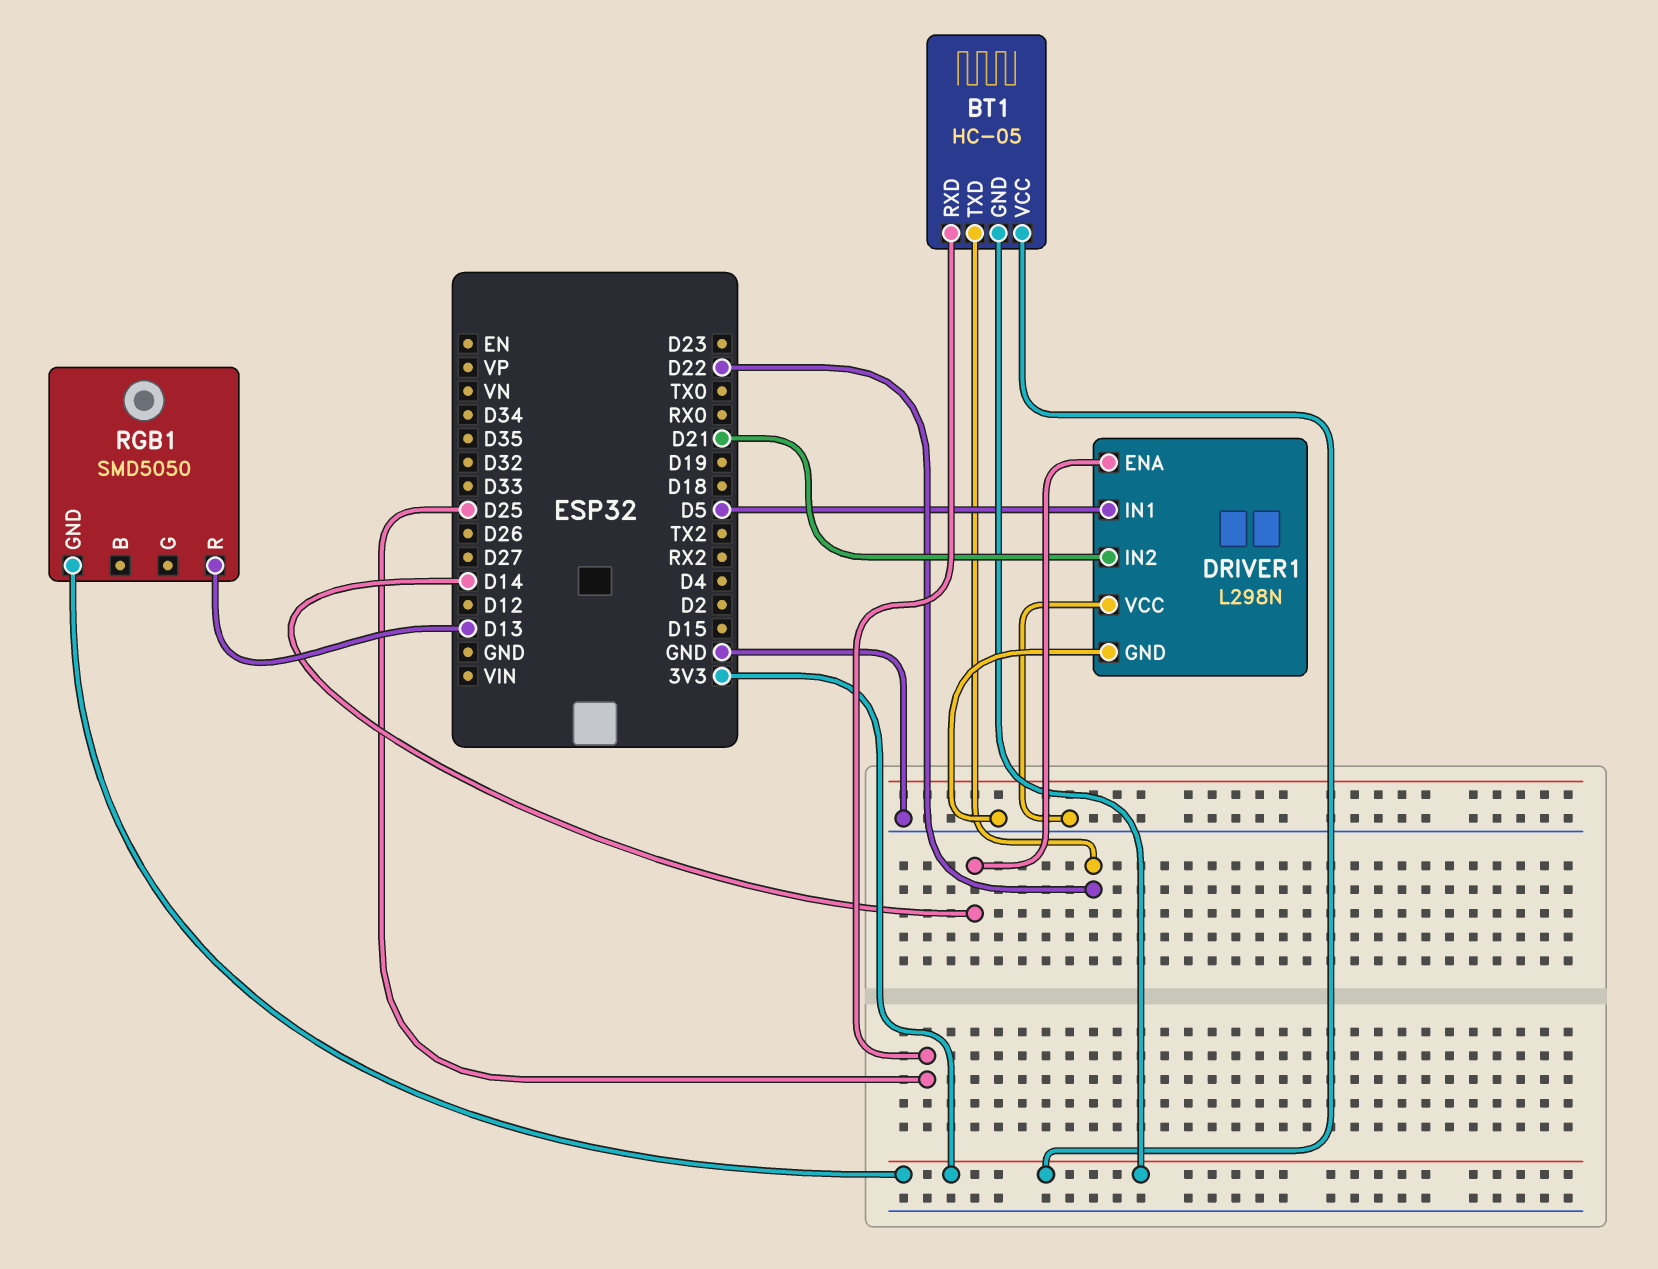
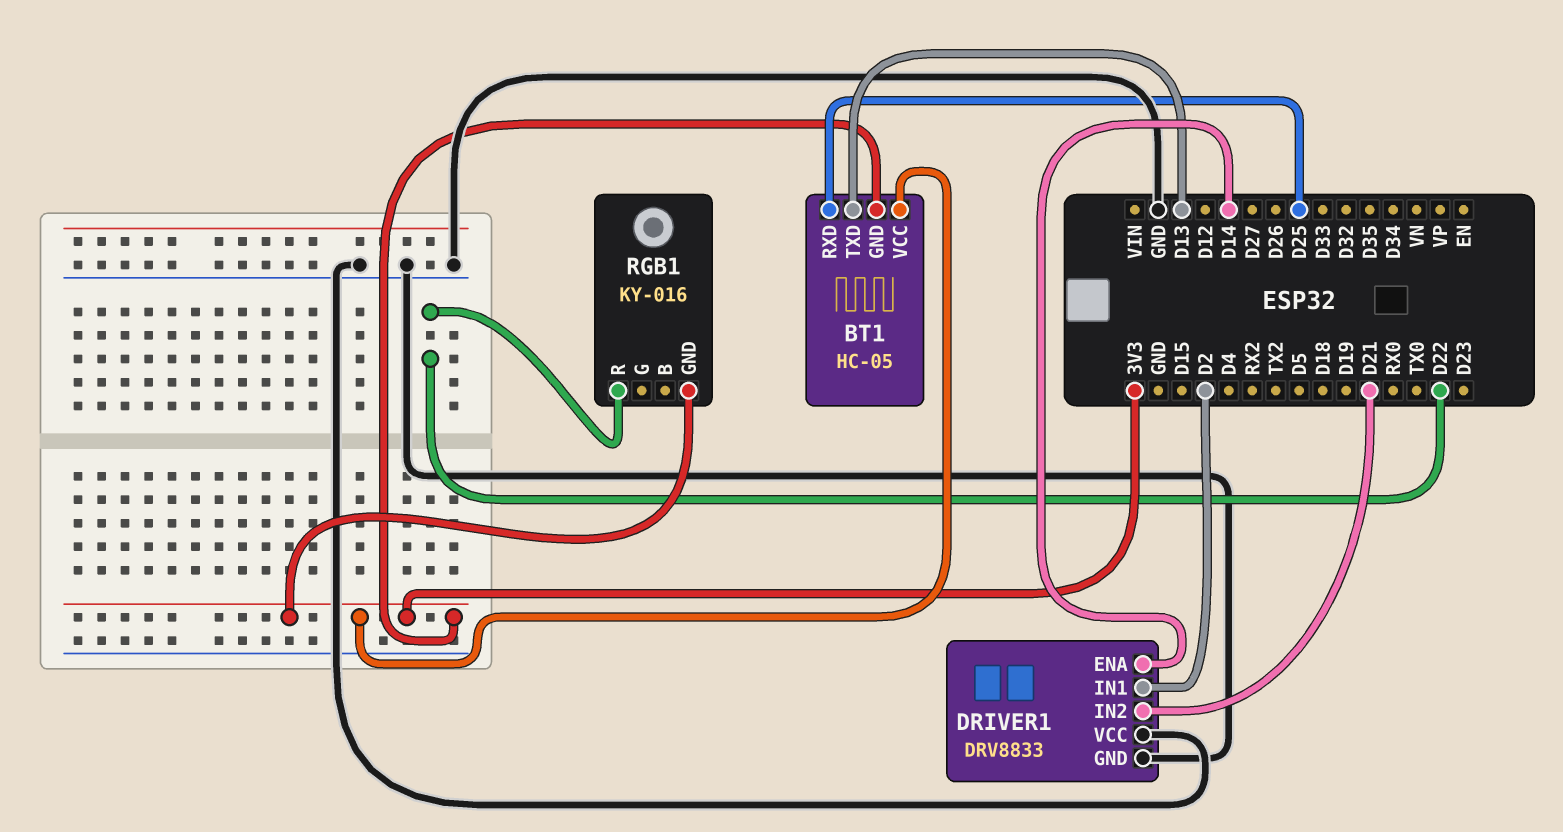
BT1 pin TXD: D22 -> D13
DRIVER1: L298N -> DRV8833
DRIVER1 pin IN1: D5 -> D2
RGB1: SMD5050 -> KY-016
RGB1 pin R: D13 -> D22

